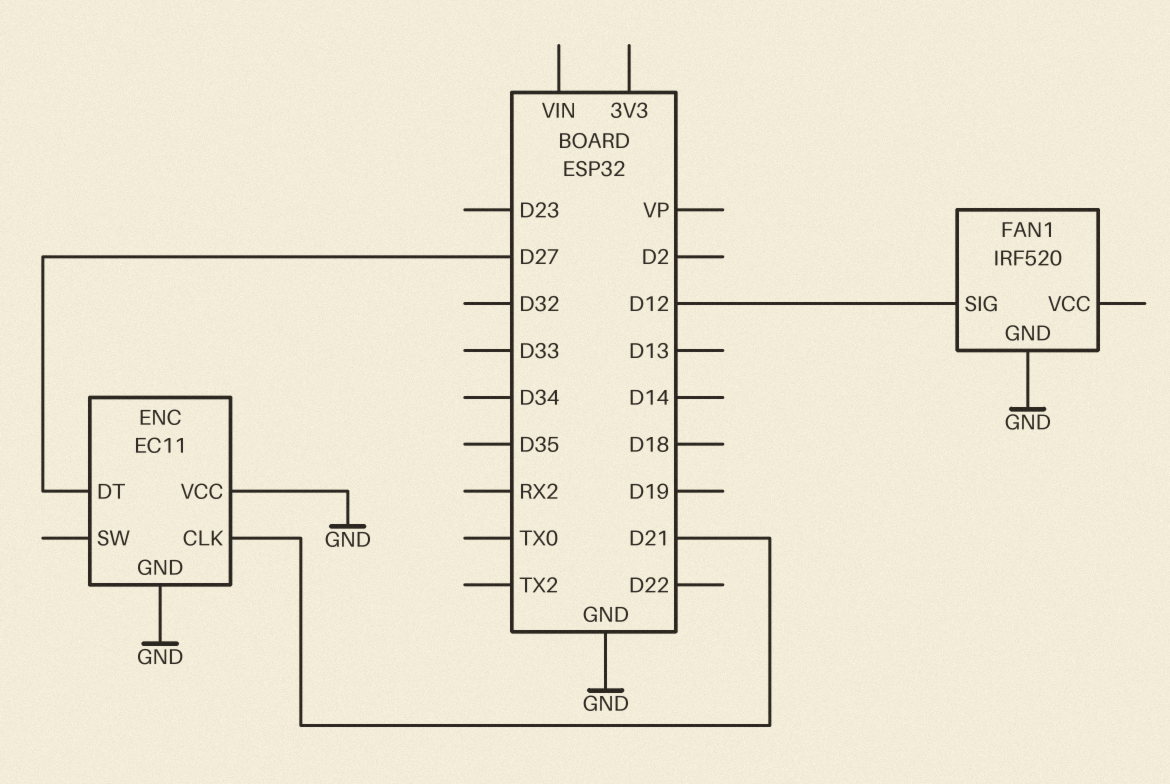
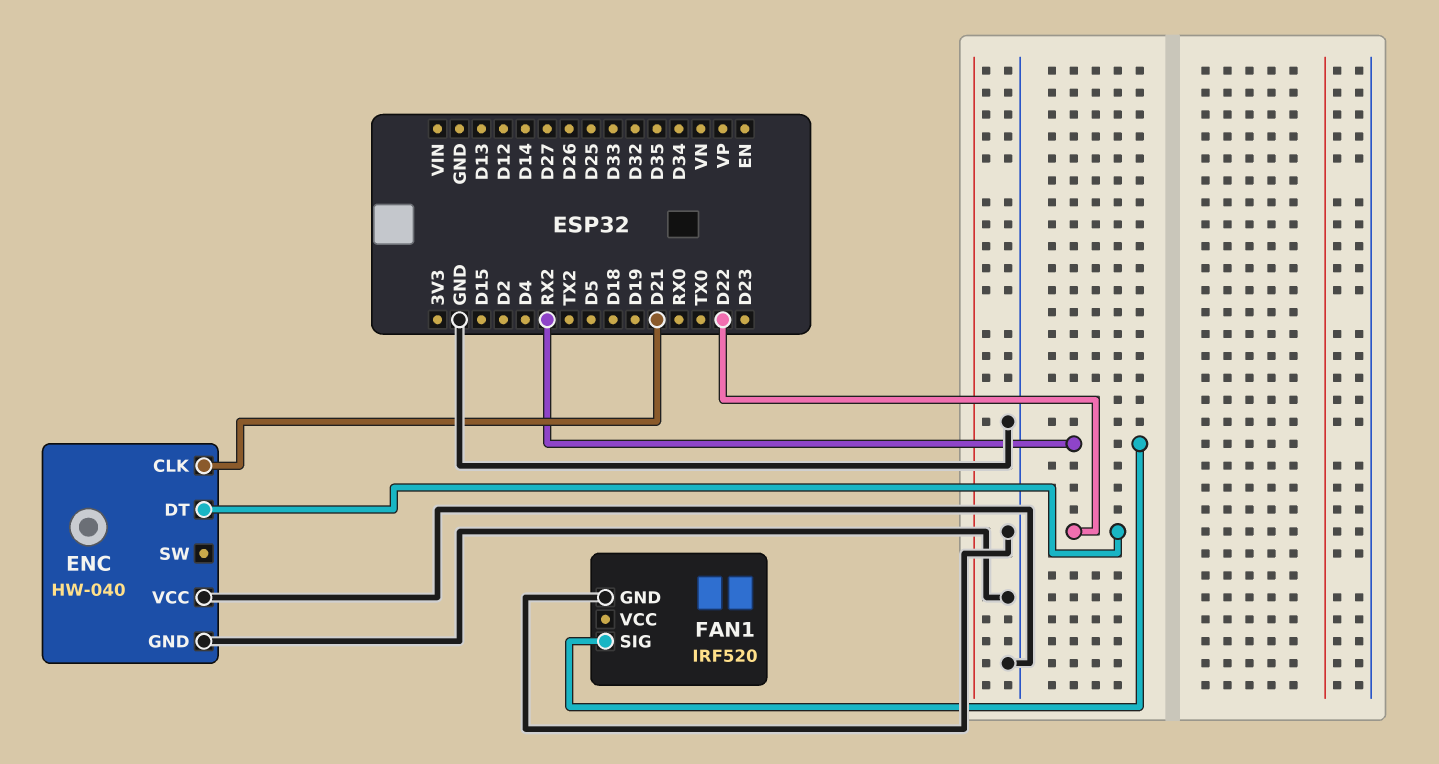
ENC: EC11 -> HW-040
ENC pin DT: D27 -> D22
FAN1 pin SIG: D12 -> RX2

